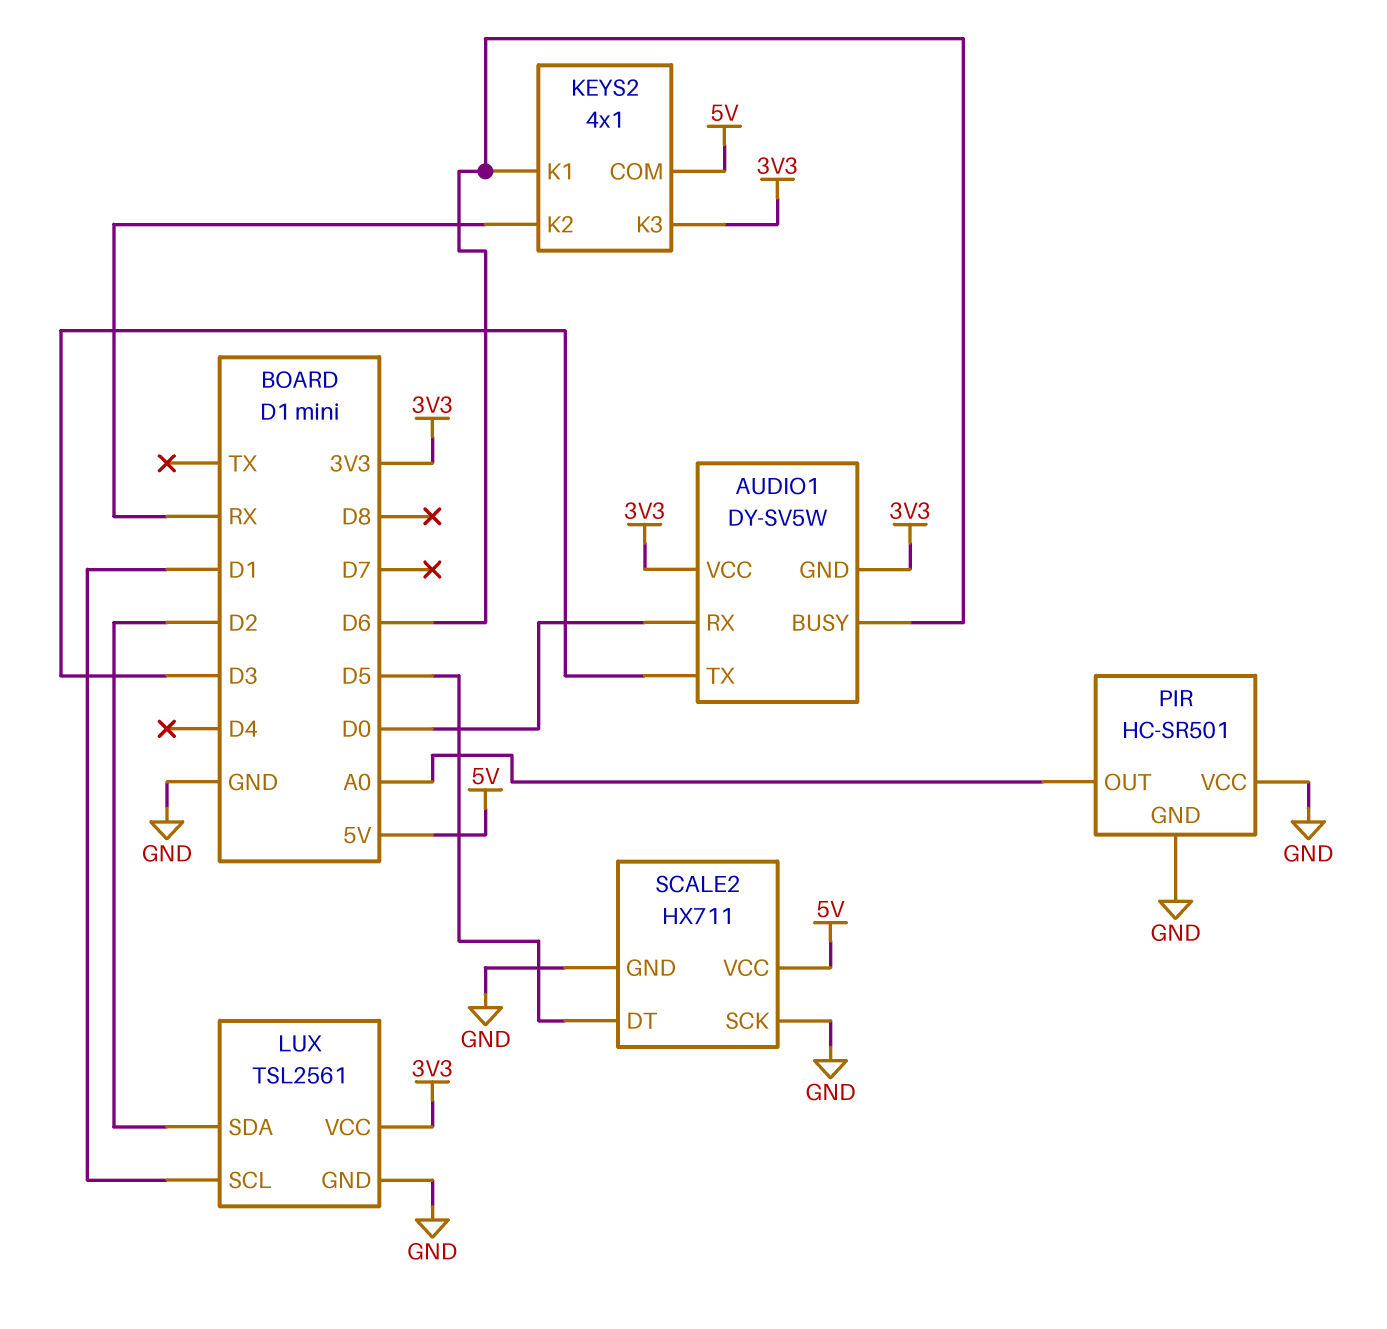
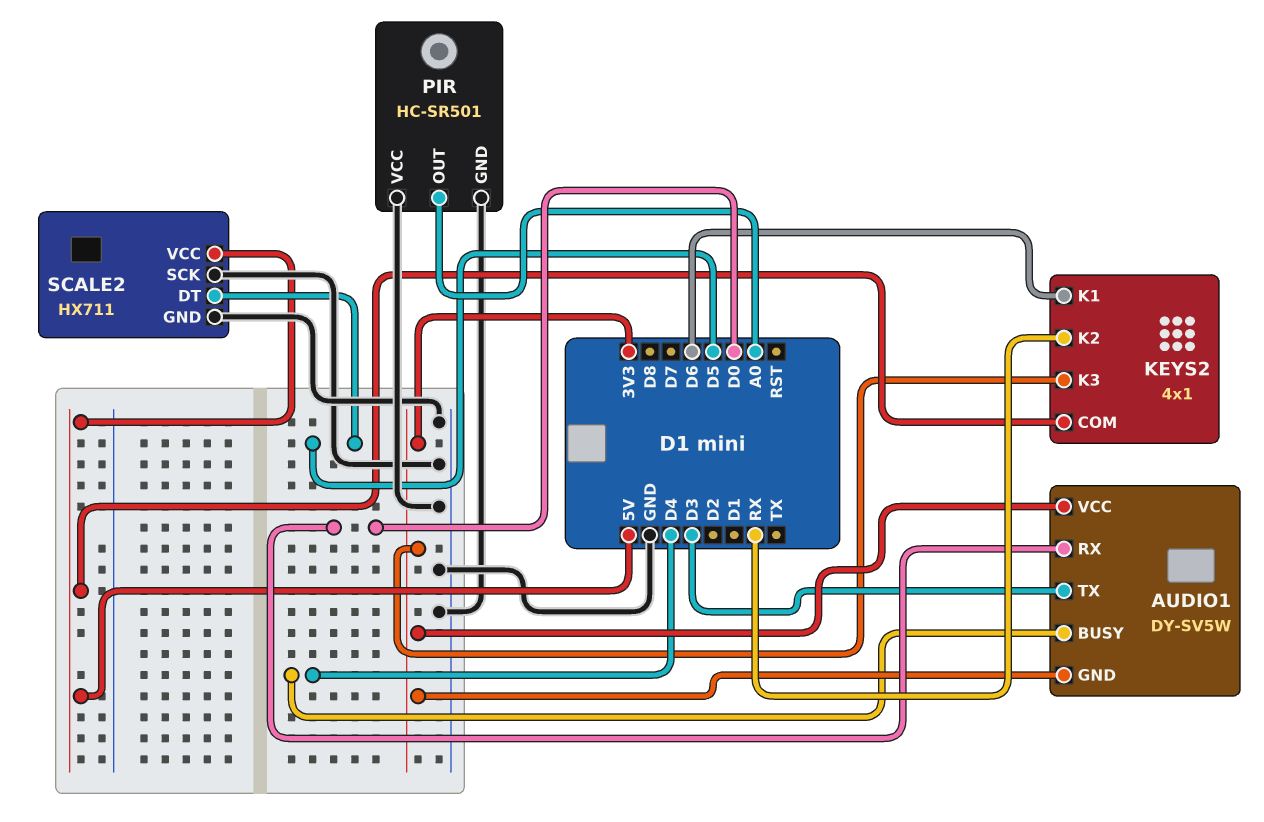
AUDIO1 pin BUSY: D6 -> D4
LUX: TSL2561 -> none
LUX pin GND: GND -> none
LUX pin SCL: D1 -> none
LUX pin SDA: D2 -> none
LUX pin VCC: 3V3 -> none

